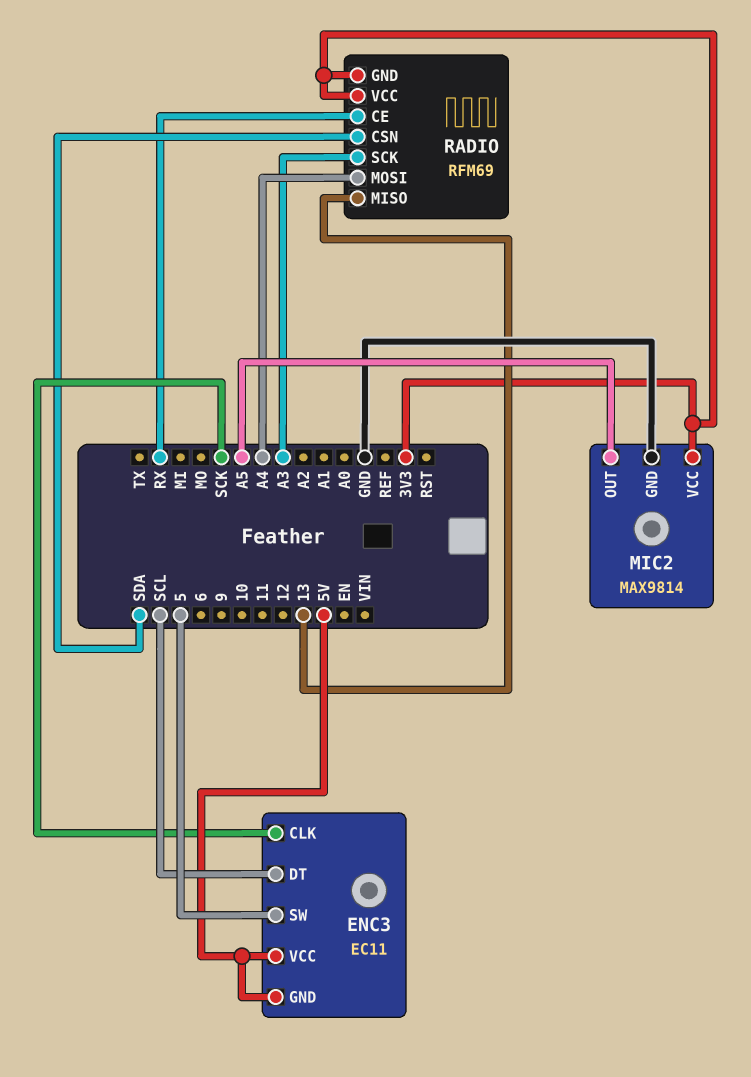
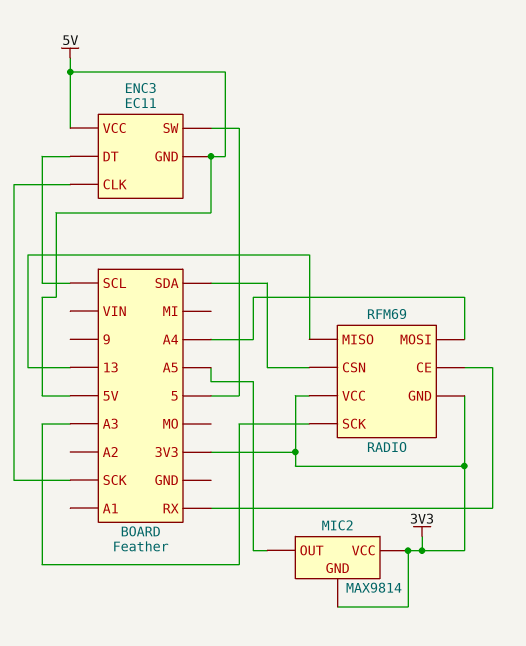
MIC2 pin GND: GND -> 3V3

